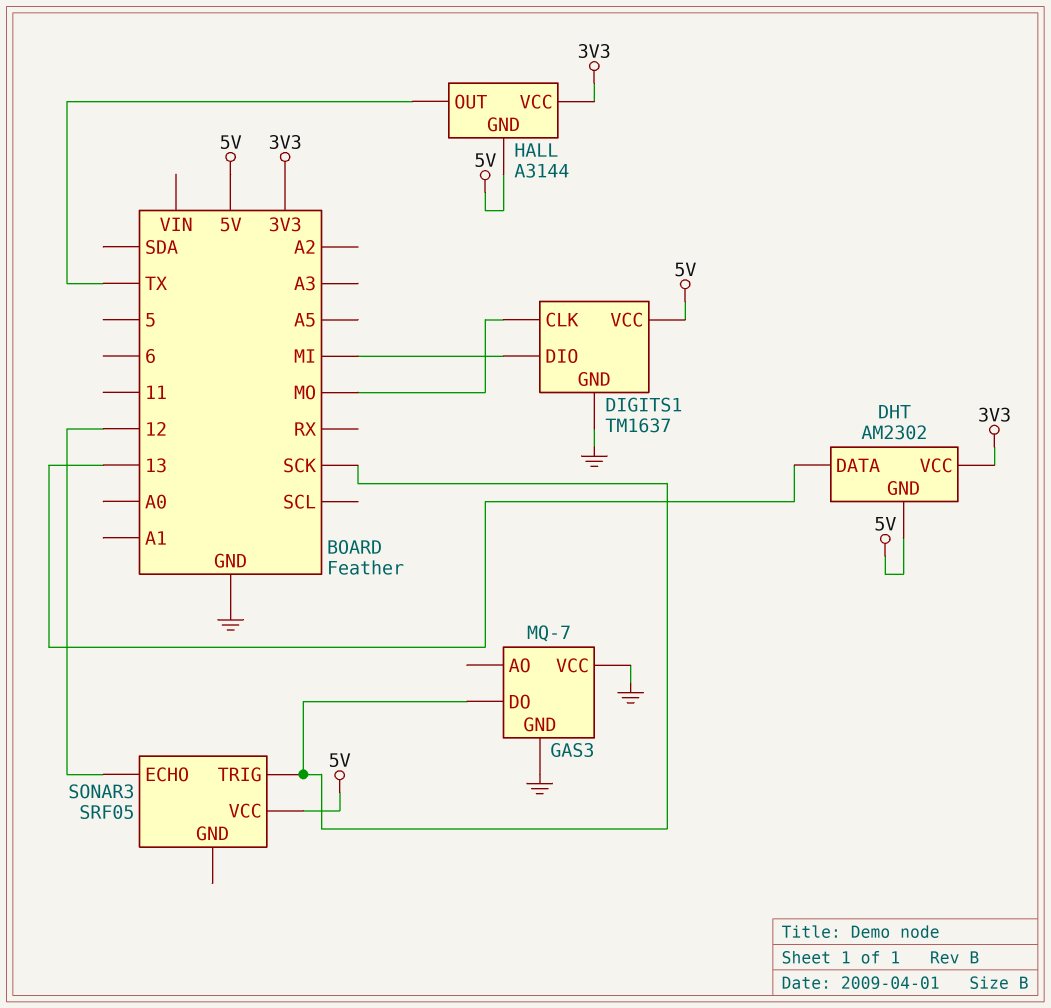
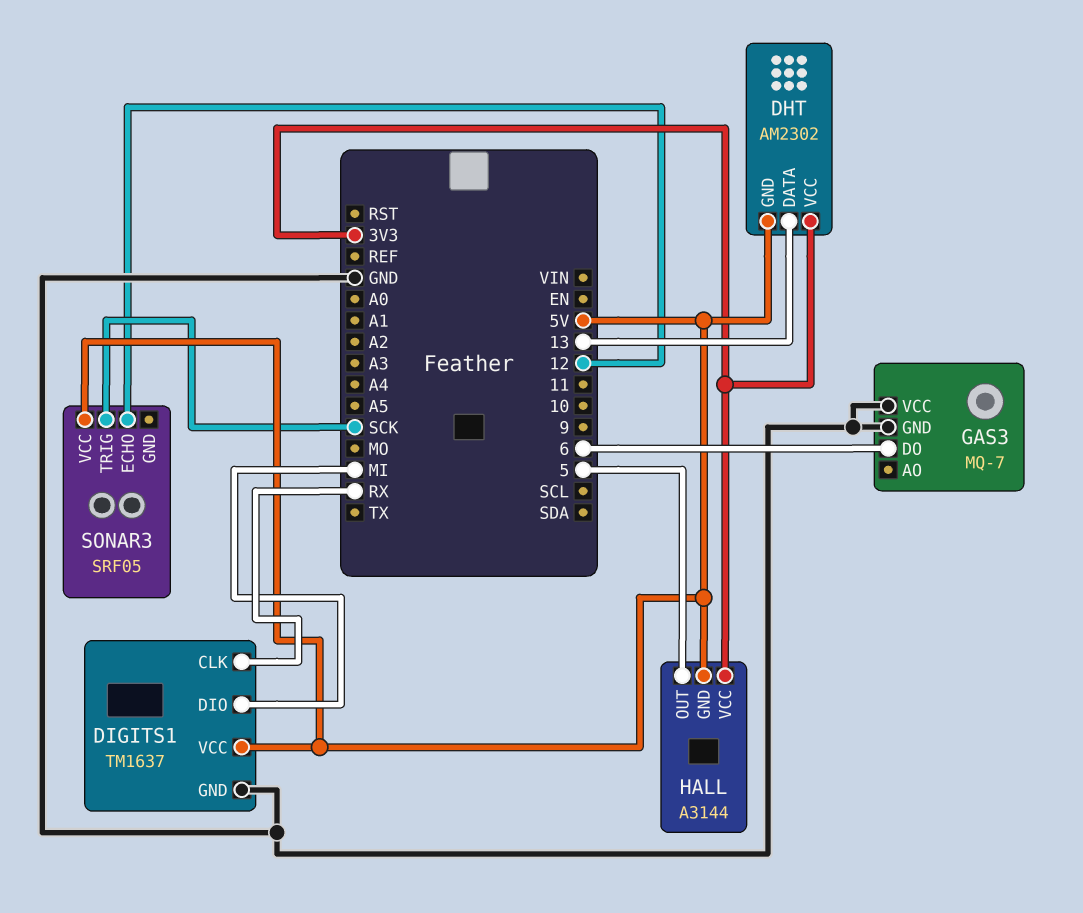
DIGITS1 pin CLK: MO -> RX
GAS3 pin DO: SCK -> 6
HALL pin OUT: TX -> 5

